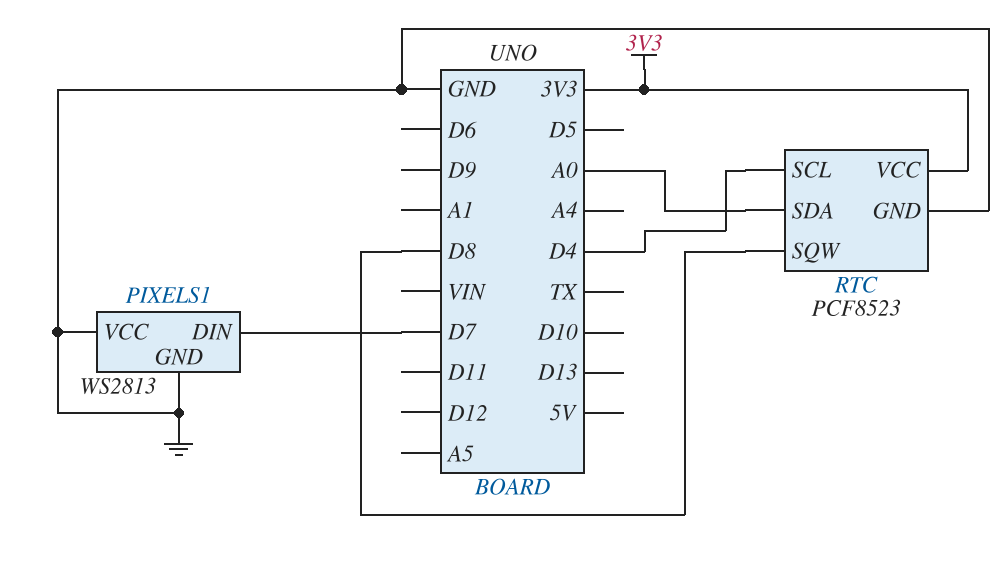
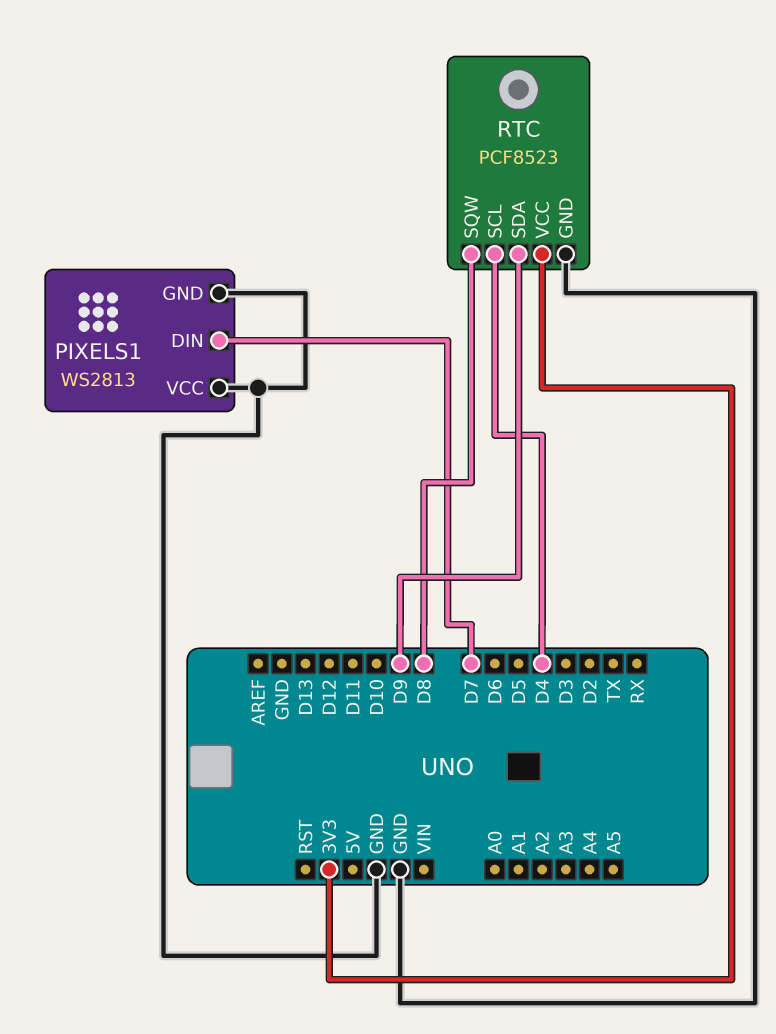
RTC pin SDA: A0 -> D9

